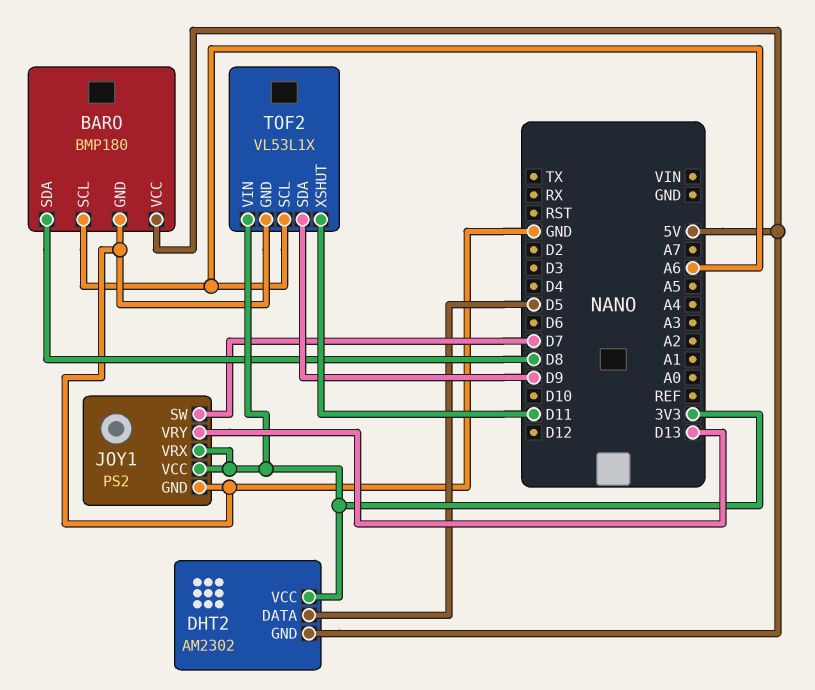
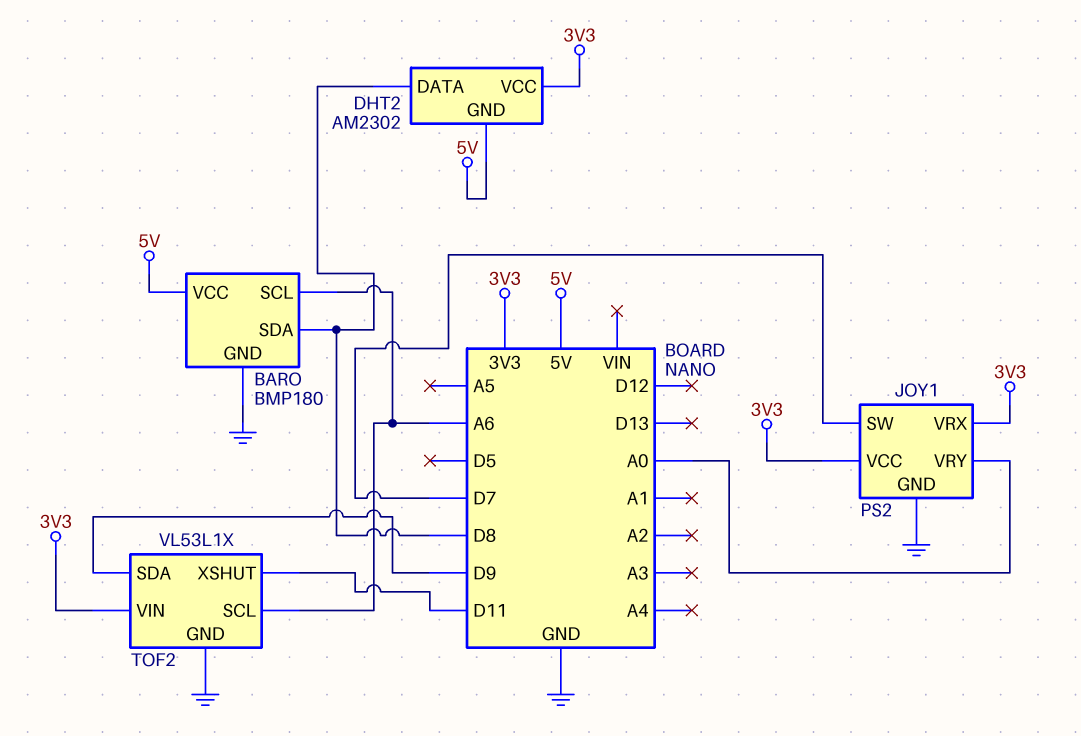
DHT2 pin DATA: D5 -> D8
JOY1 pin VRY: D13 -> A0

